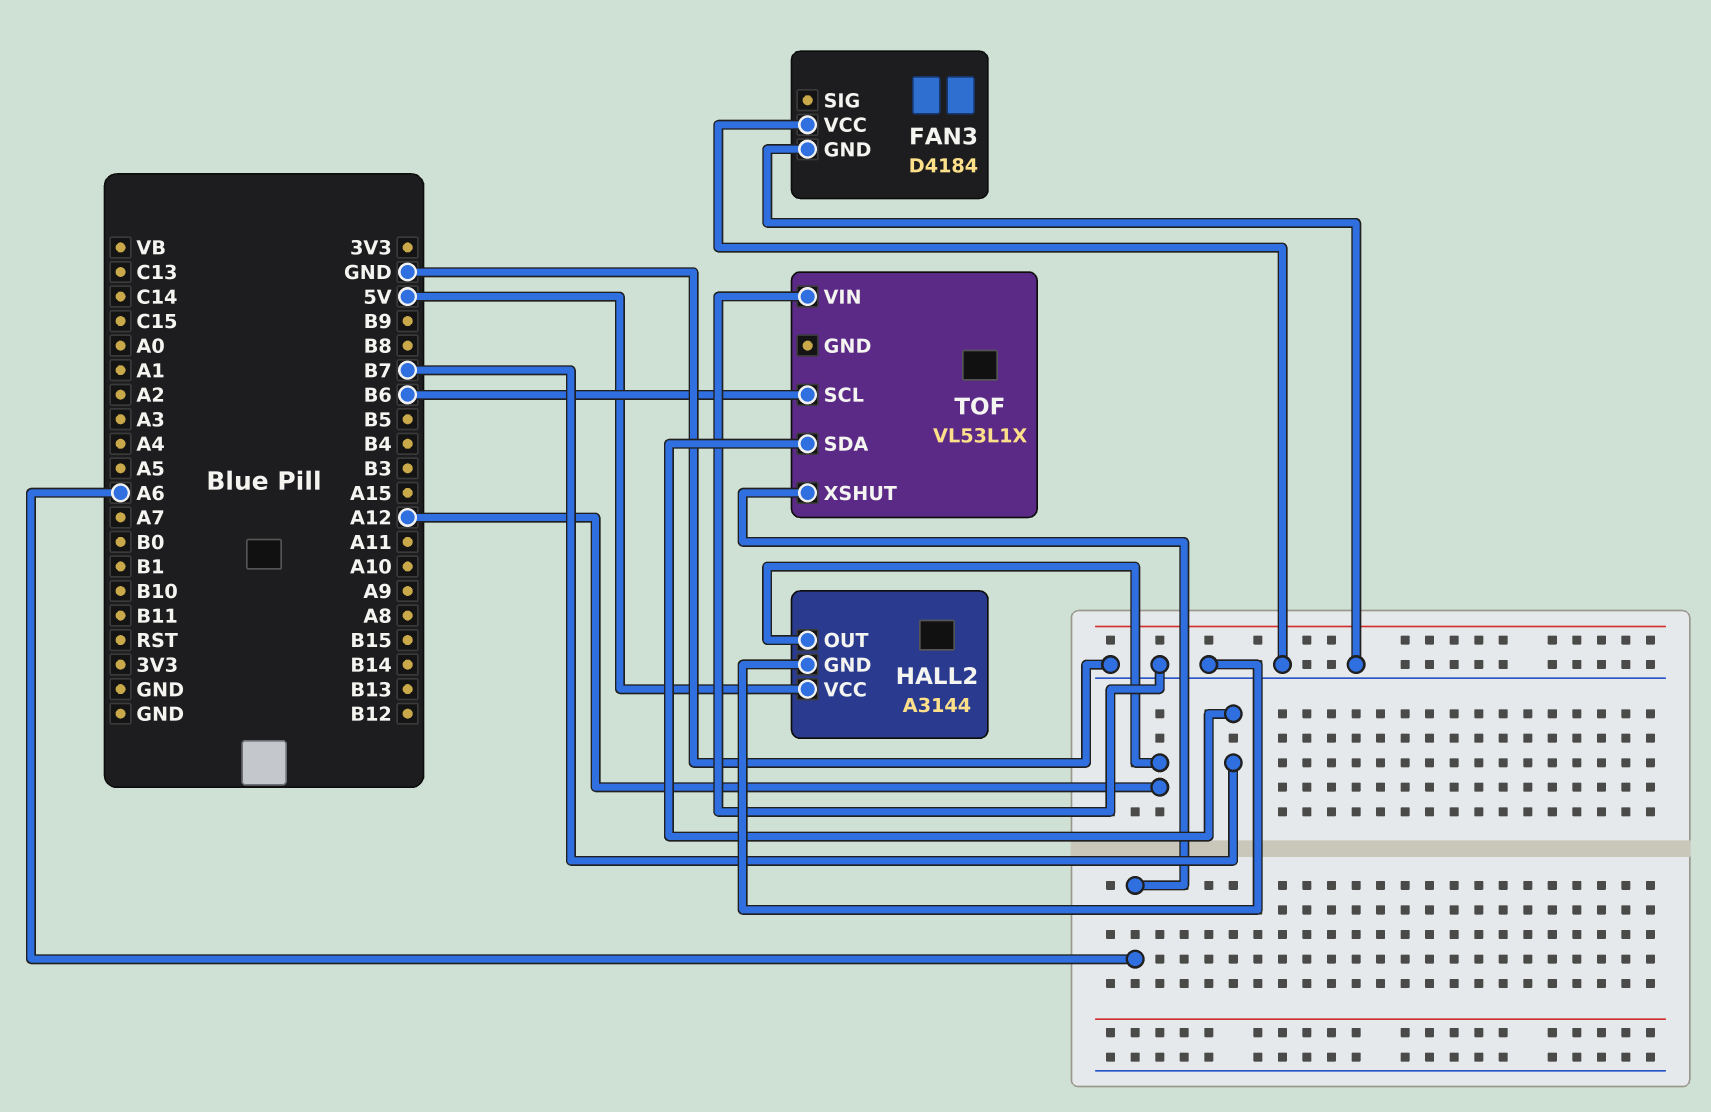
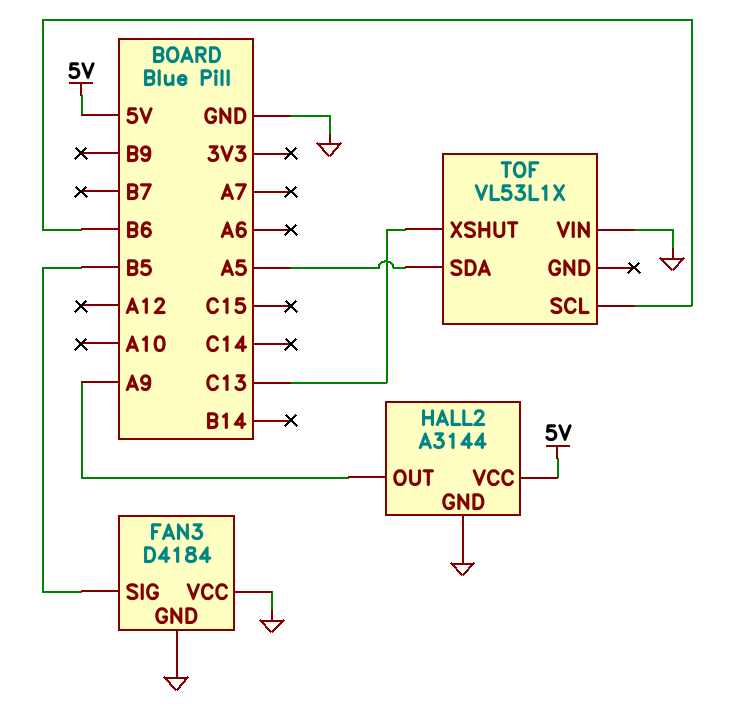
FAN3 pin SIG: none -> B5
HALL2 pin OUT: A12 -> A9
TOF pin SDA: B7 -> A5
TOF pin XSHUT: A6 -> C13

